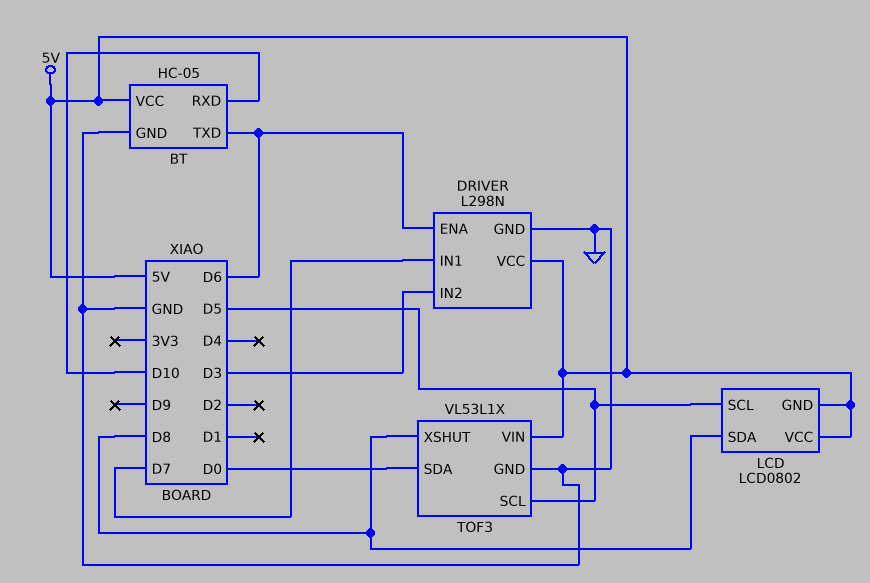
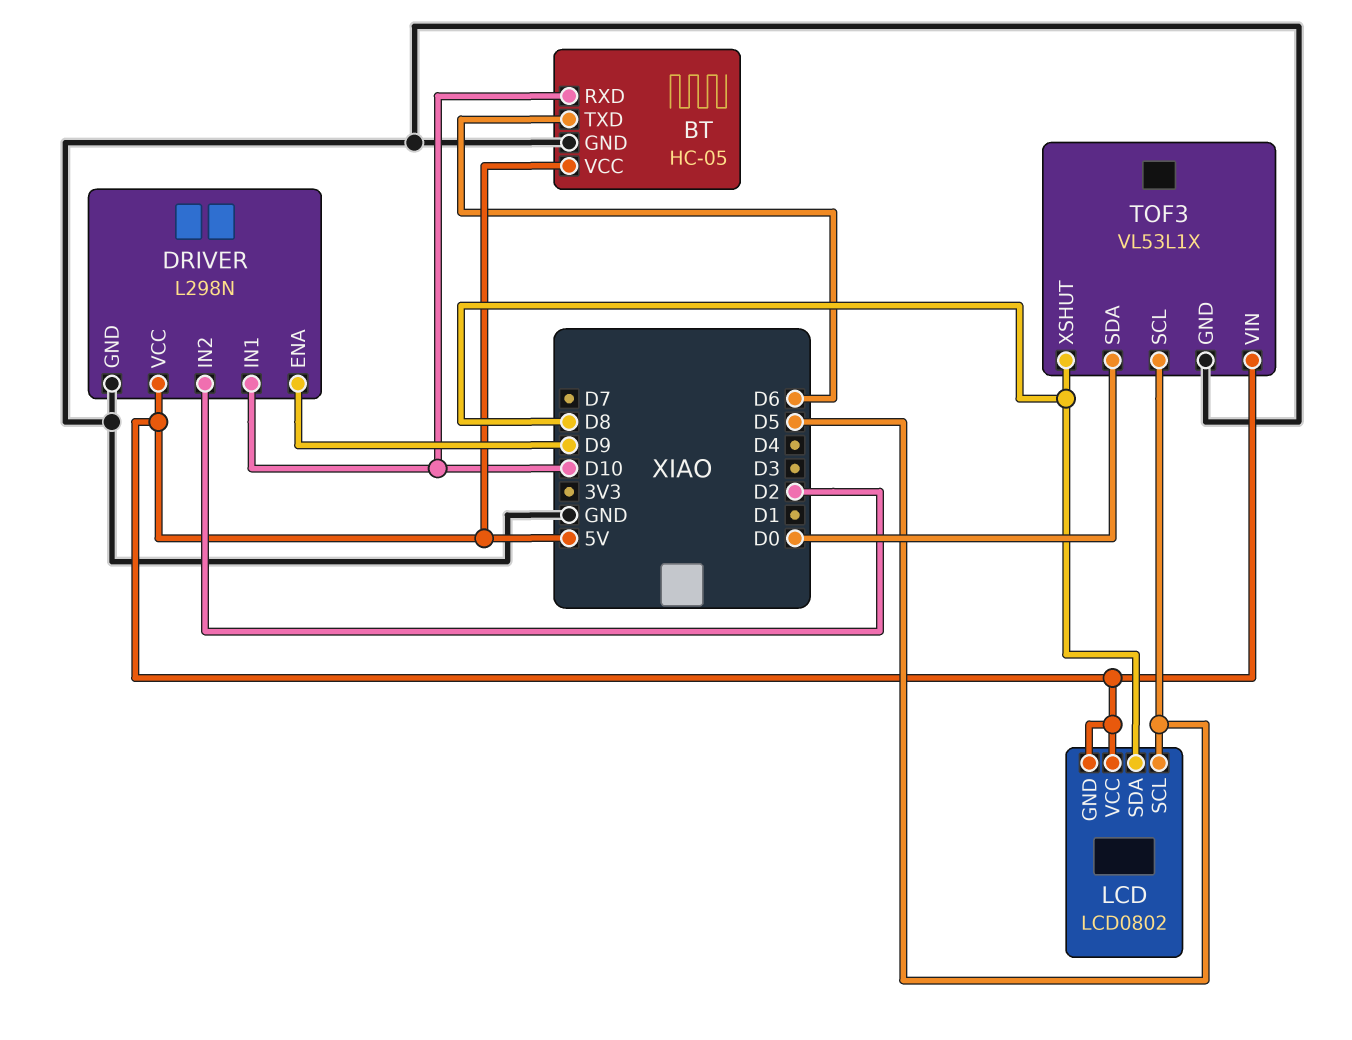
DRIVER pin ENA: D6 -> D9
DRIVER pin IN1: D7 -> D10
DRIVER pin IN2: D3 -> D2

